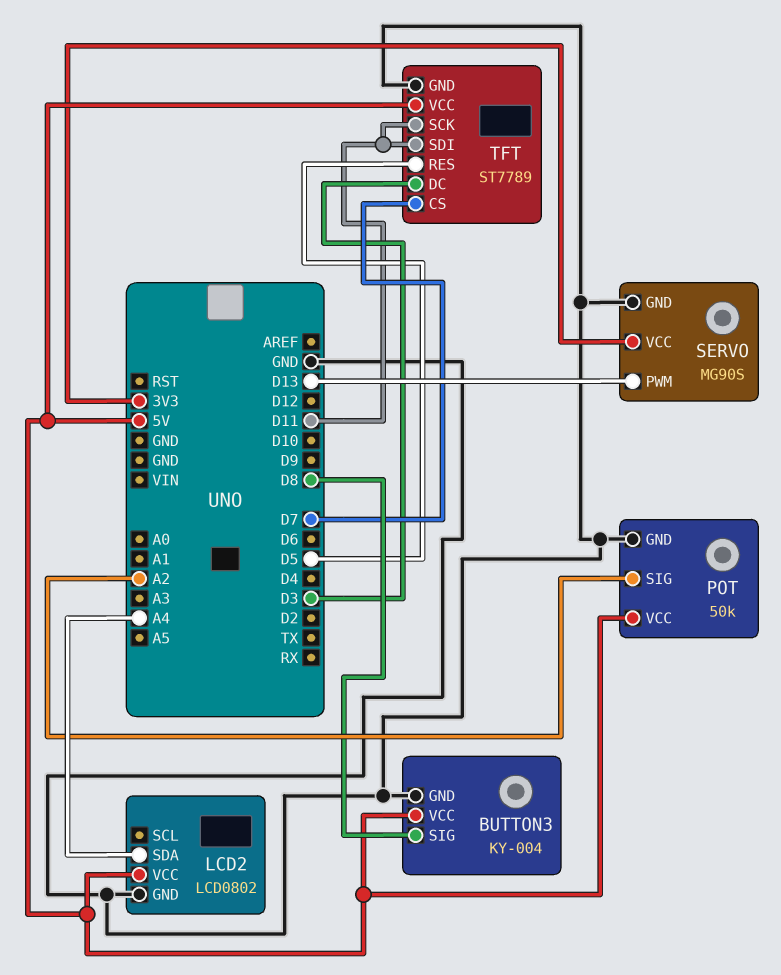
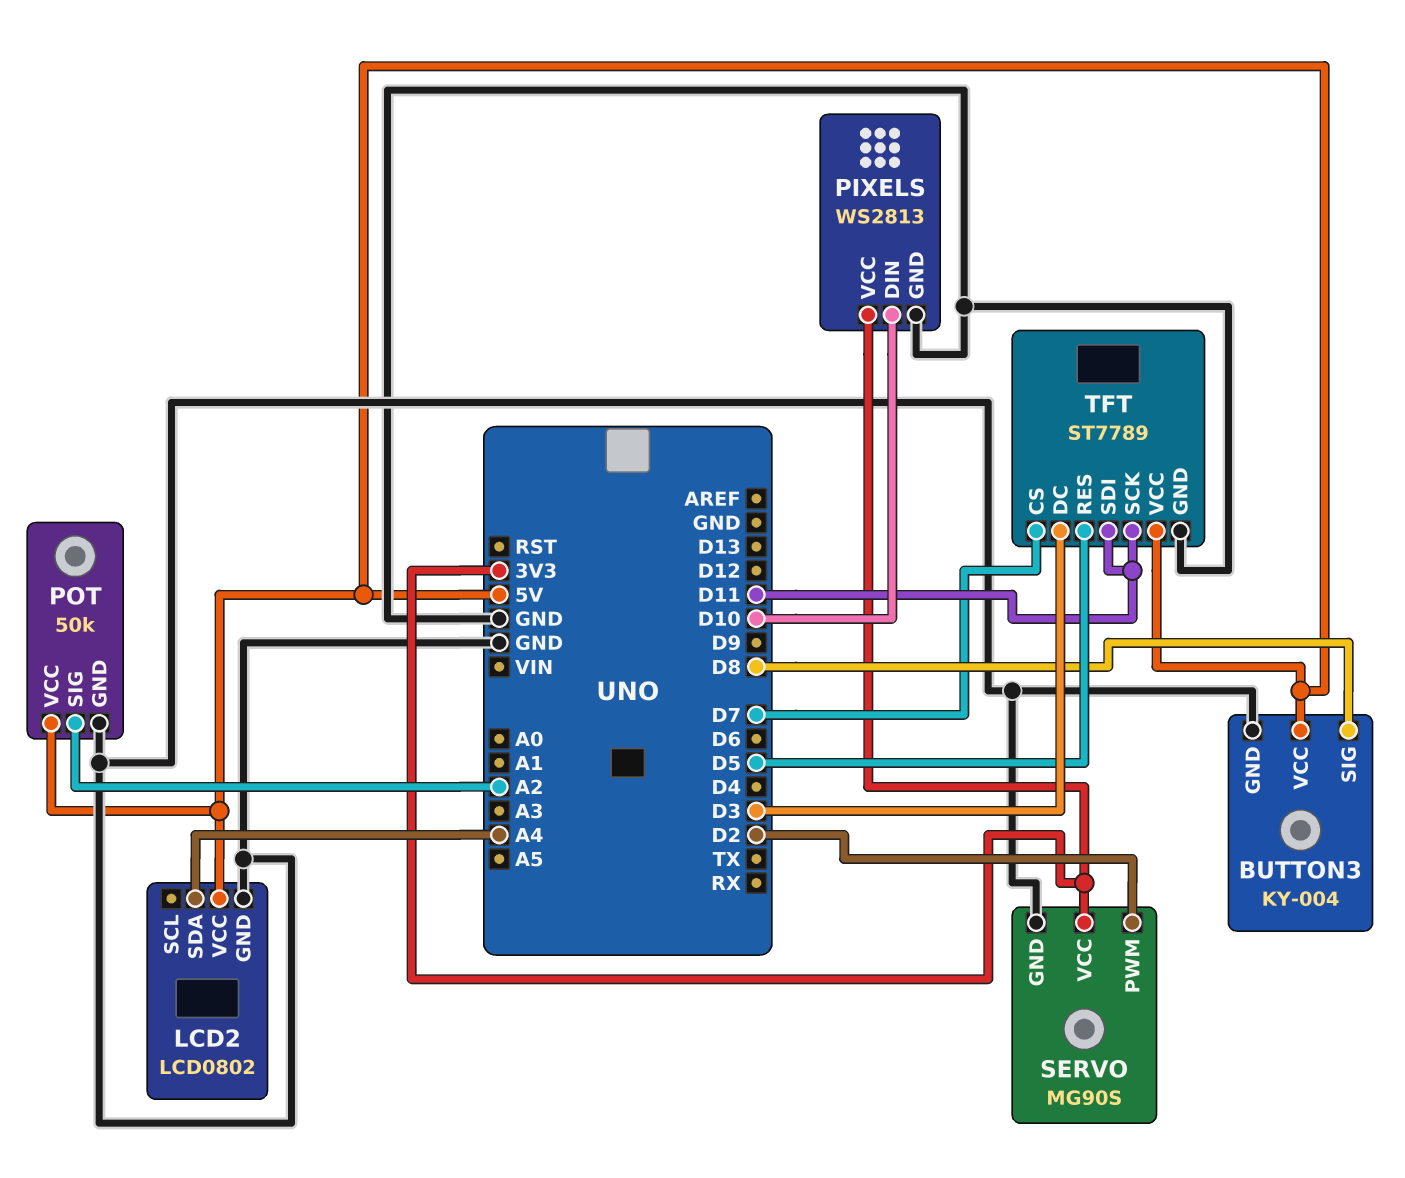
PIXELS: none -> WS2813
PIXELS pin DIN: none -> D10
PIXELS pin GND: none -> GND
PIXELS pin VCC: none -> 3V3
SERVO pin PWM: D13 -> D2

